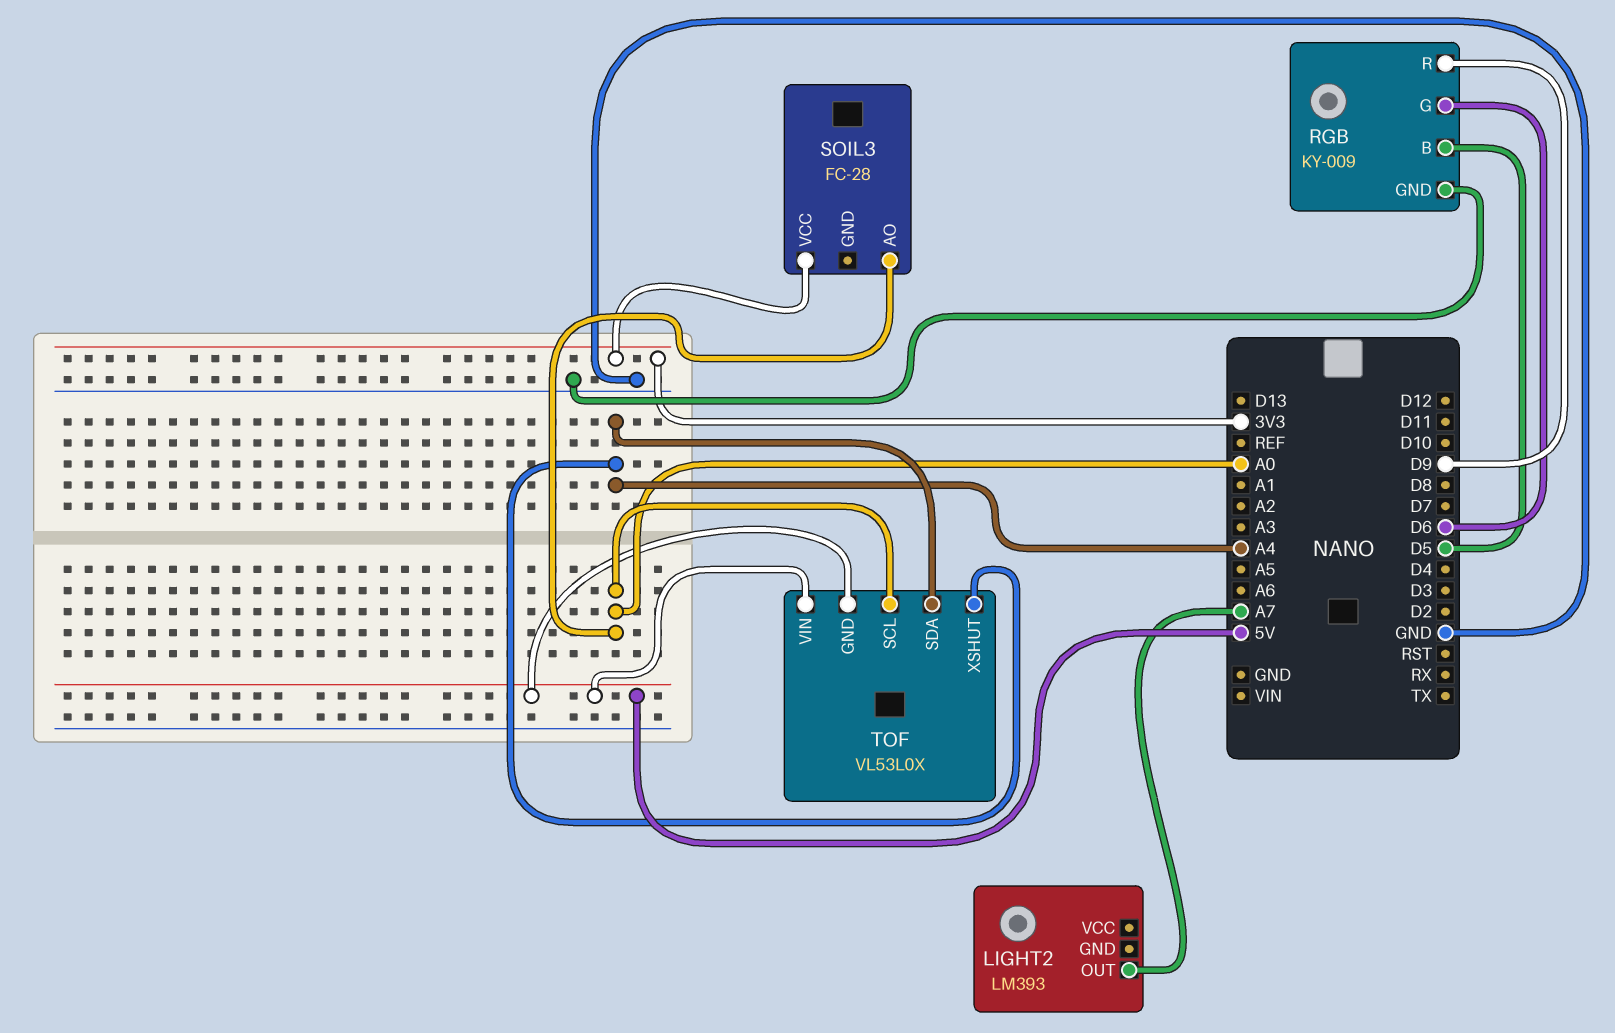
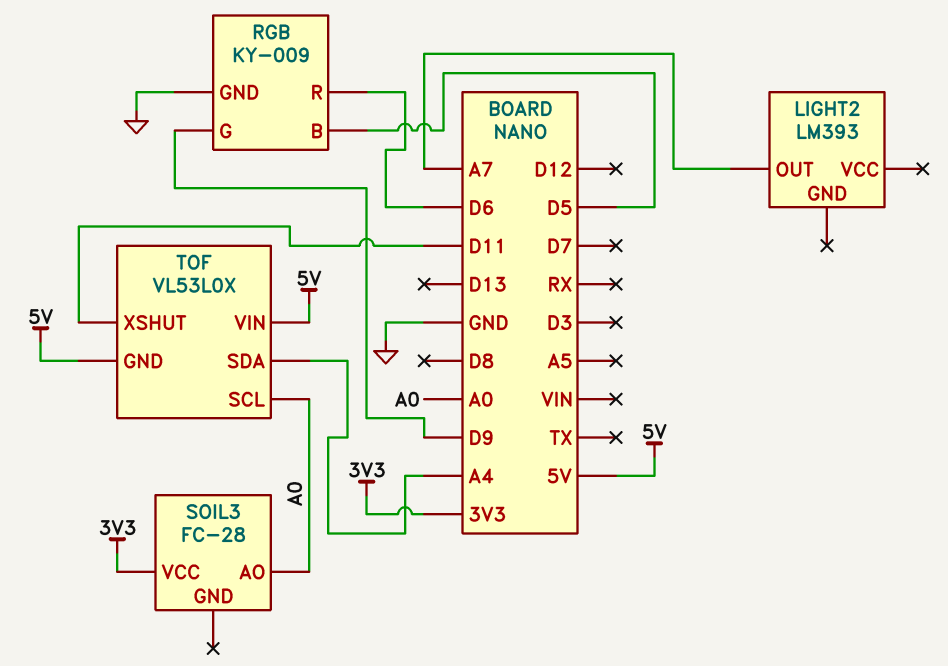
RGB pin G: D6 -> D9
RGB pin R: D9 -> D6
TOF pin XSHUT: A4 -> D11

